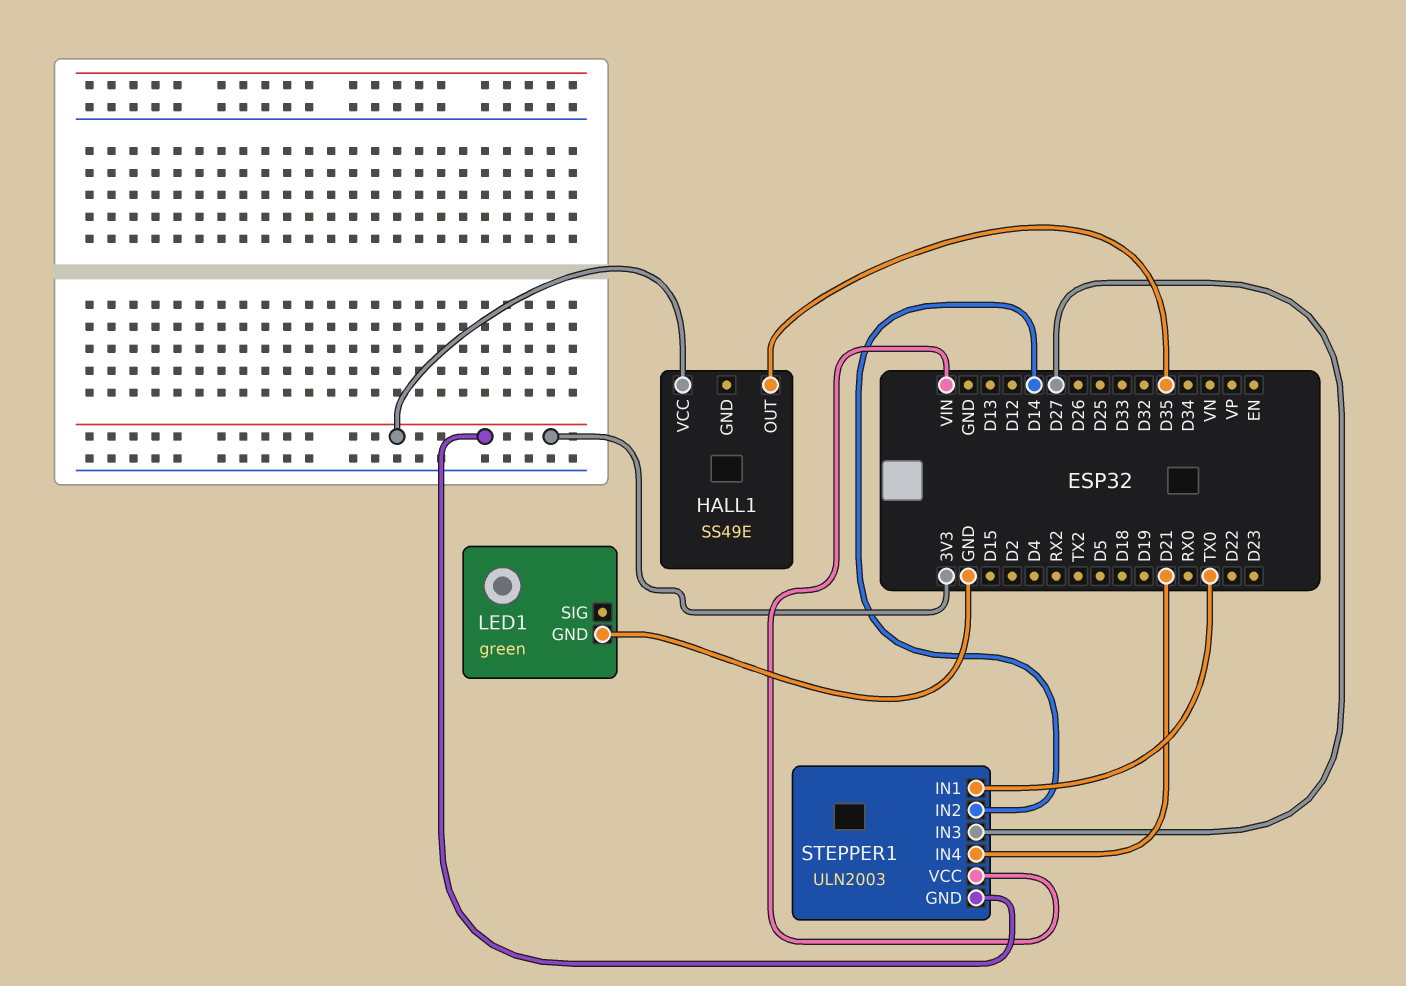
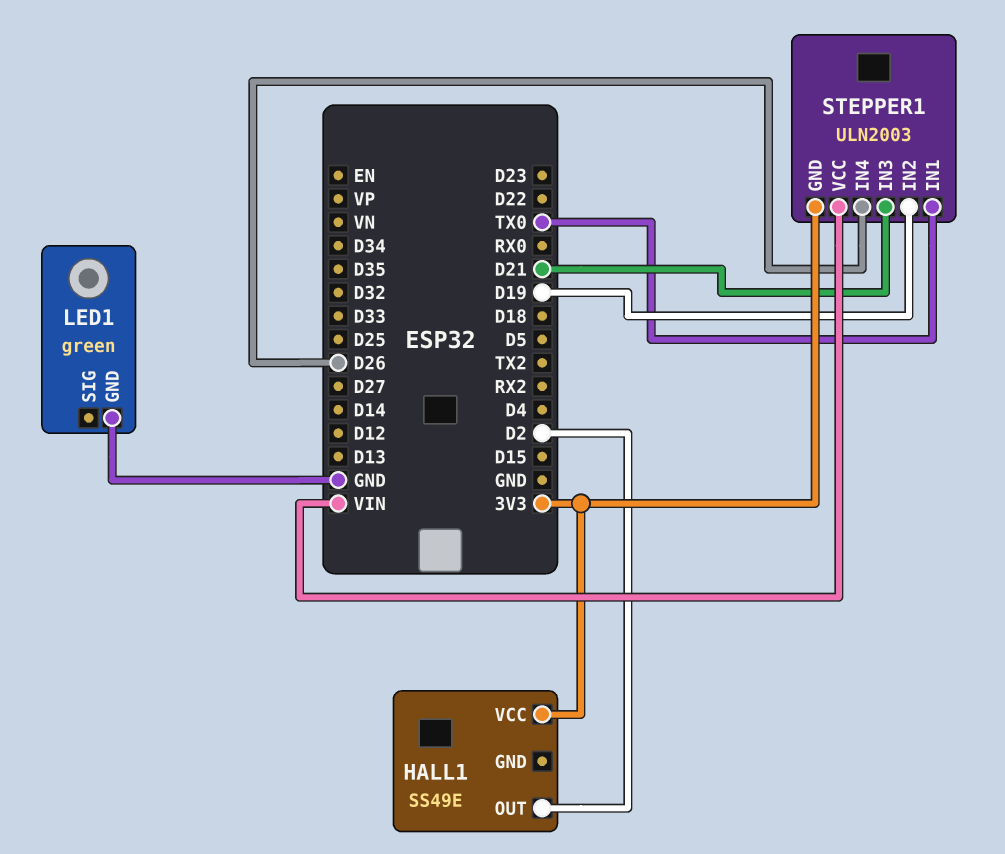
HALL1 pin OUT: D35 -> D2
STEPPER1 pin IN2: D14 -> D19
STEPPER1 pin IN3: D27 -> D21
STEPPER1 pin IN4: D21 -> D26

